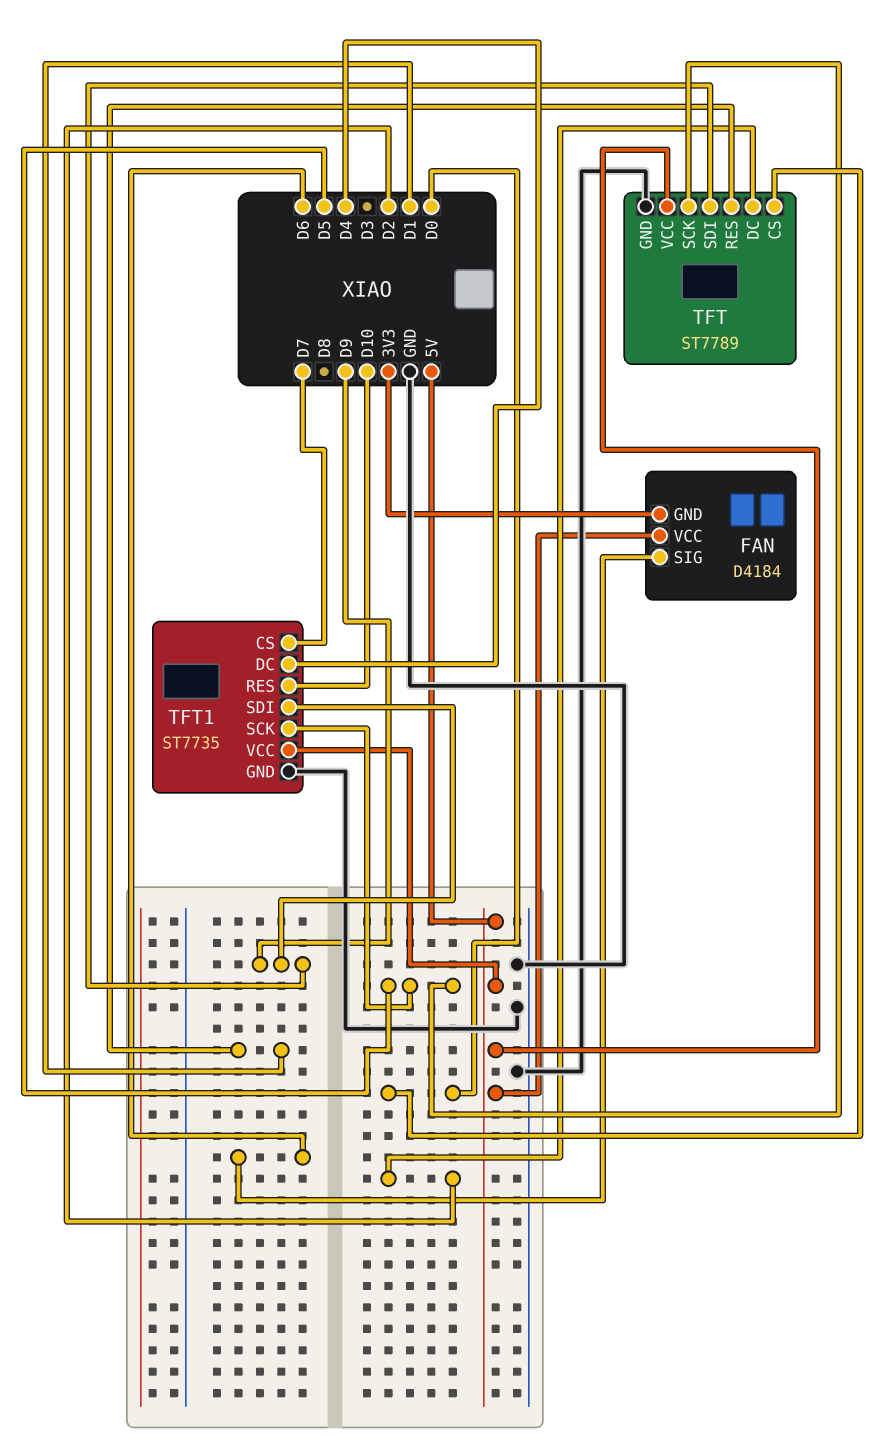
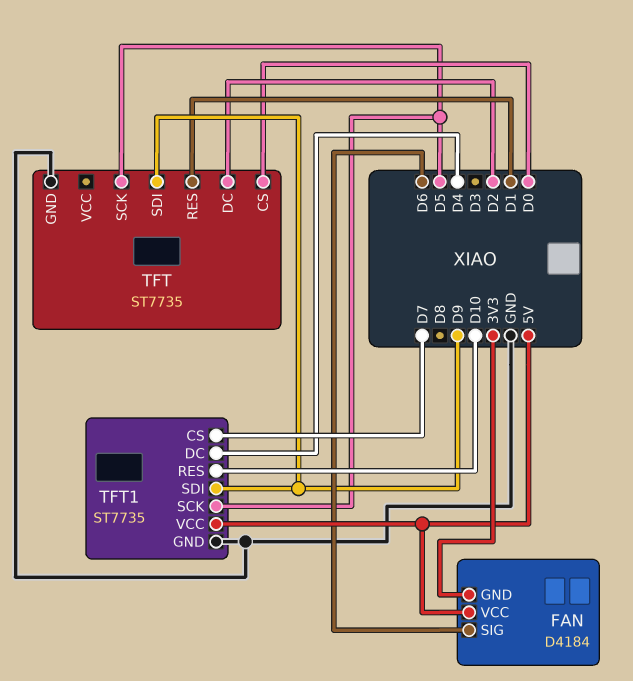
TFT: ST7789 -> ST7735
TFT pin VCC: 5V -> none

